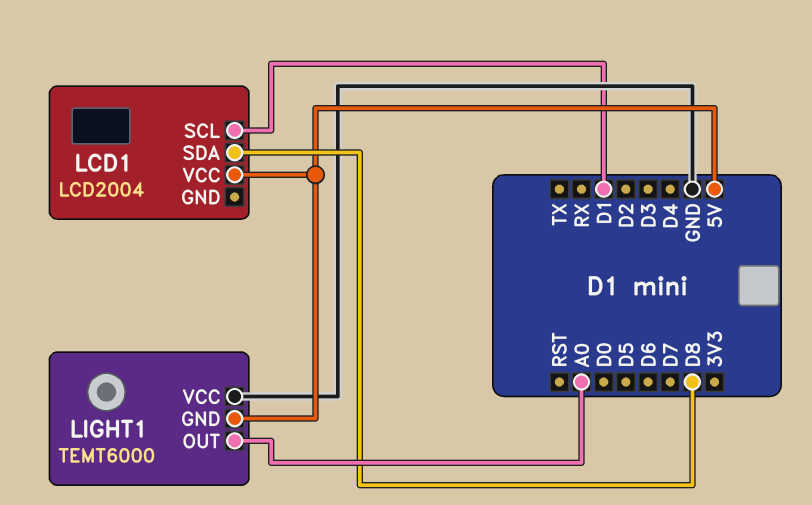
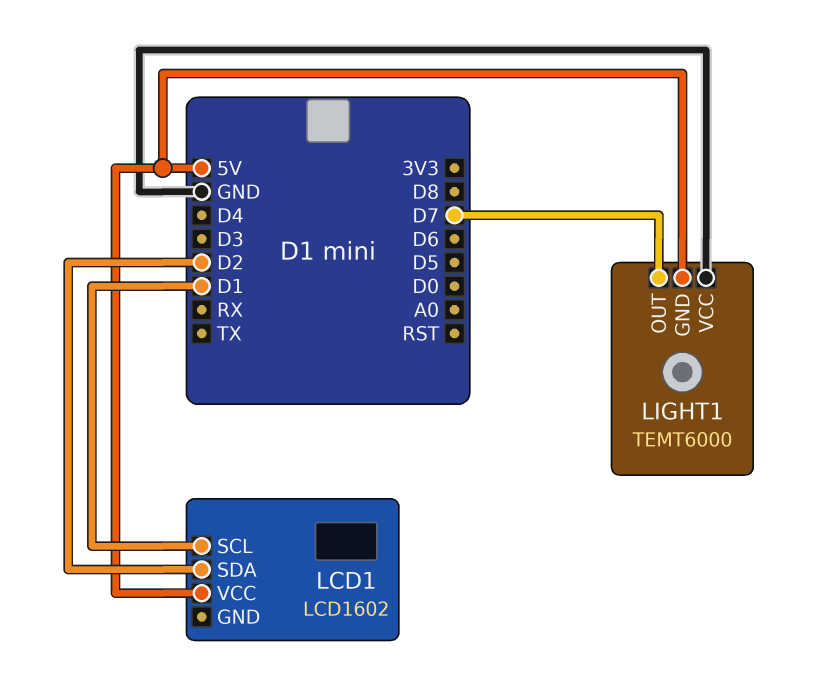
LCD1: LCD2004 -> LCD1602
LCD1 pin SDA: D8 -> D2
LIGHT1 pin OUT: A0 -> D7

